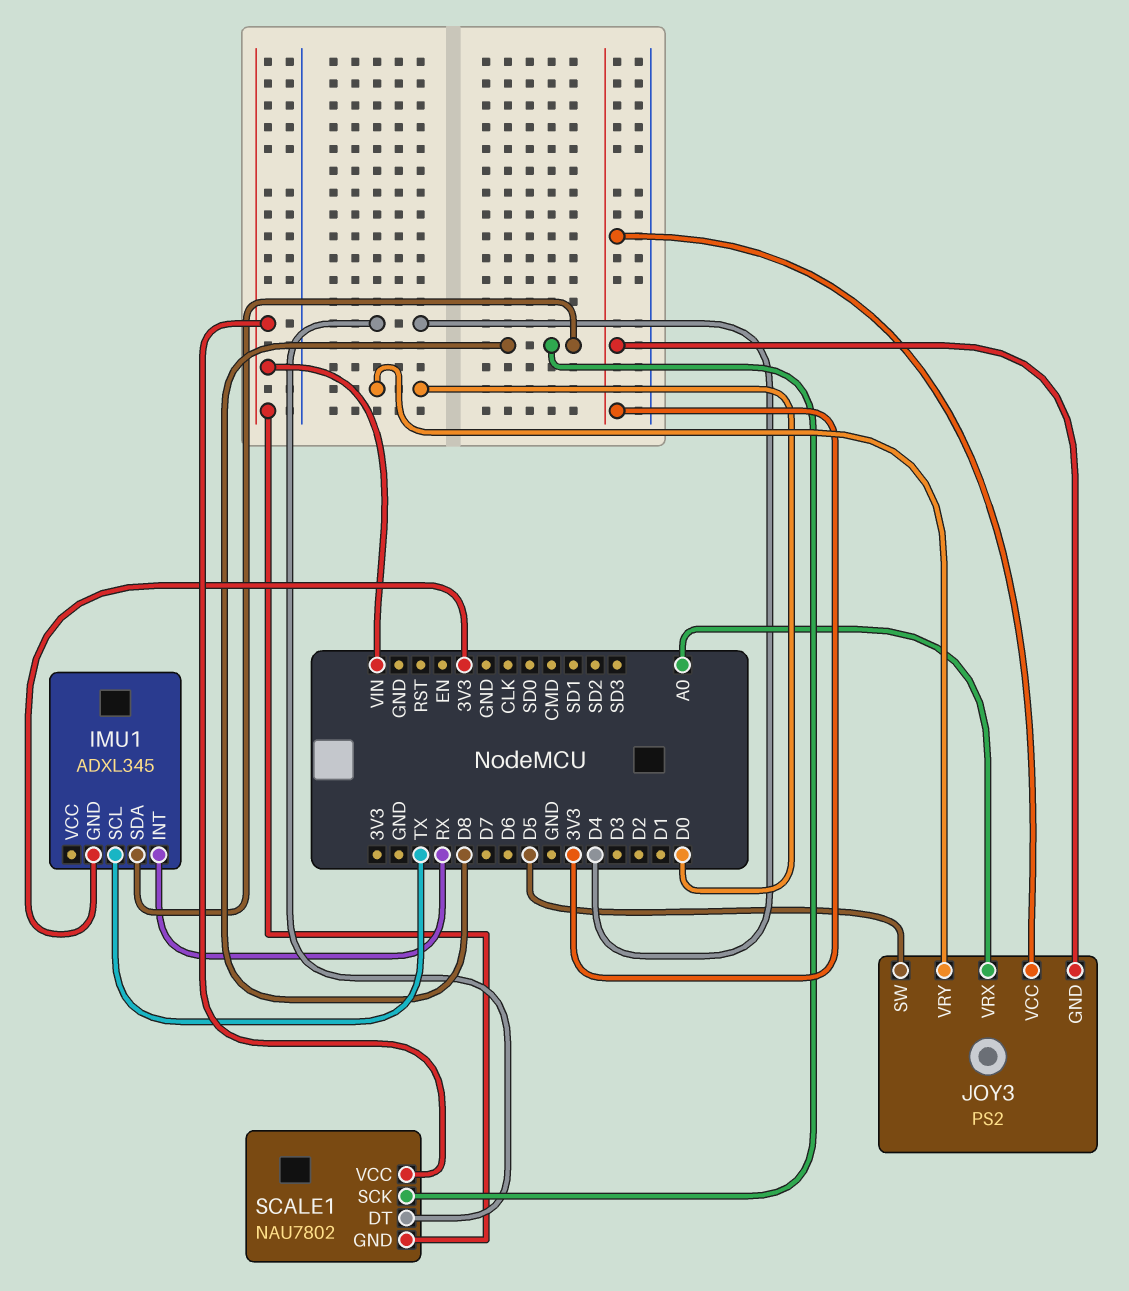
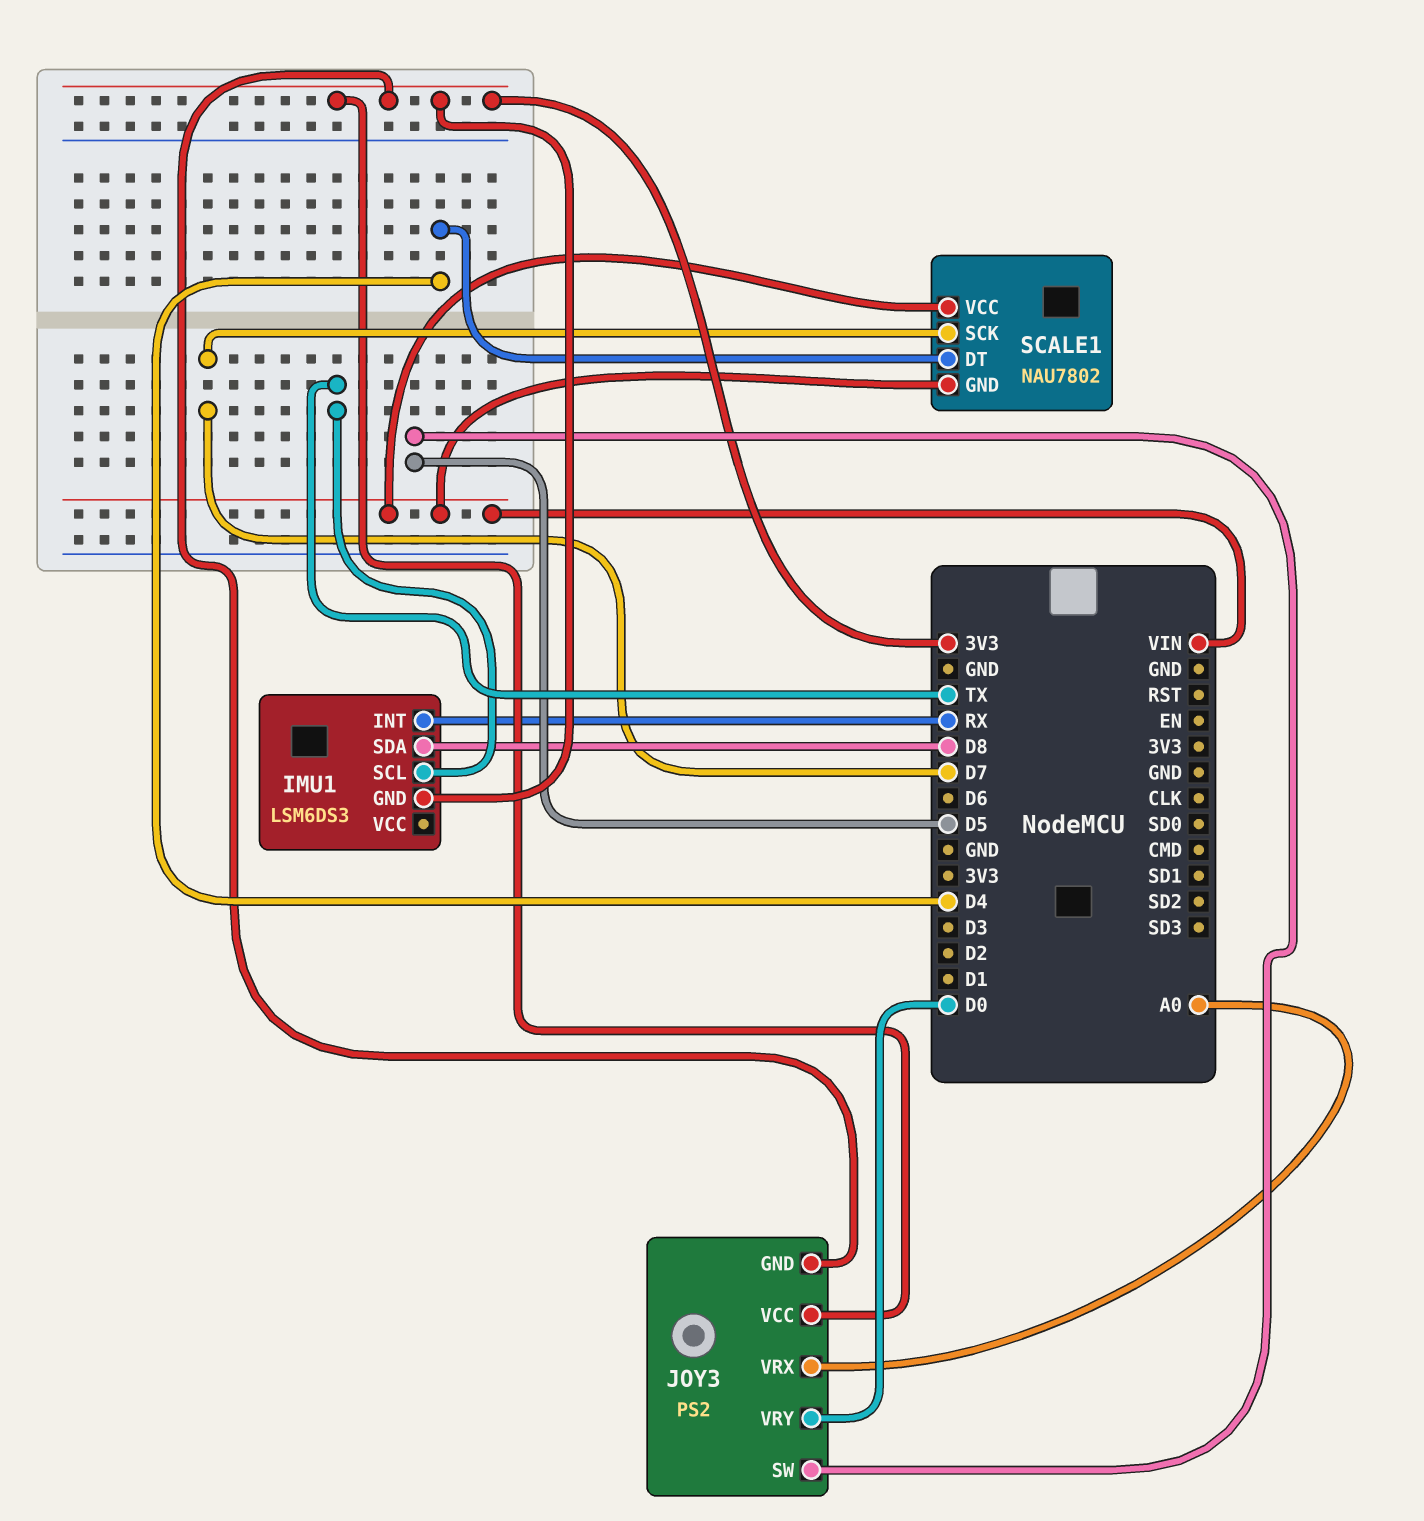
IMU1: ADXL345 -> LSM6DS3
SCALE1 pin SCK: D8 -> D7

